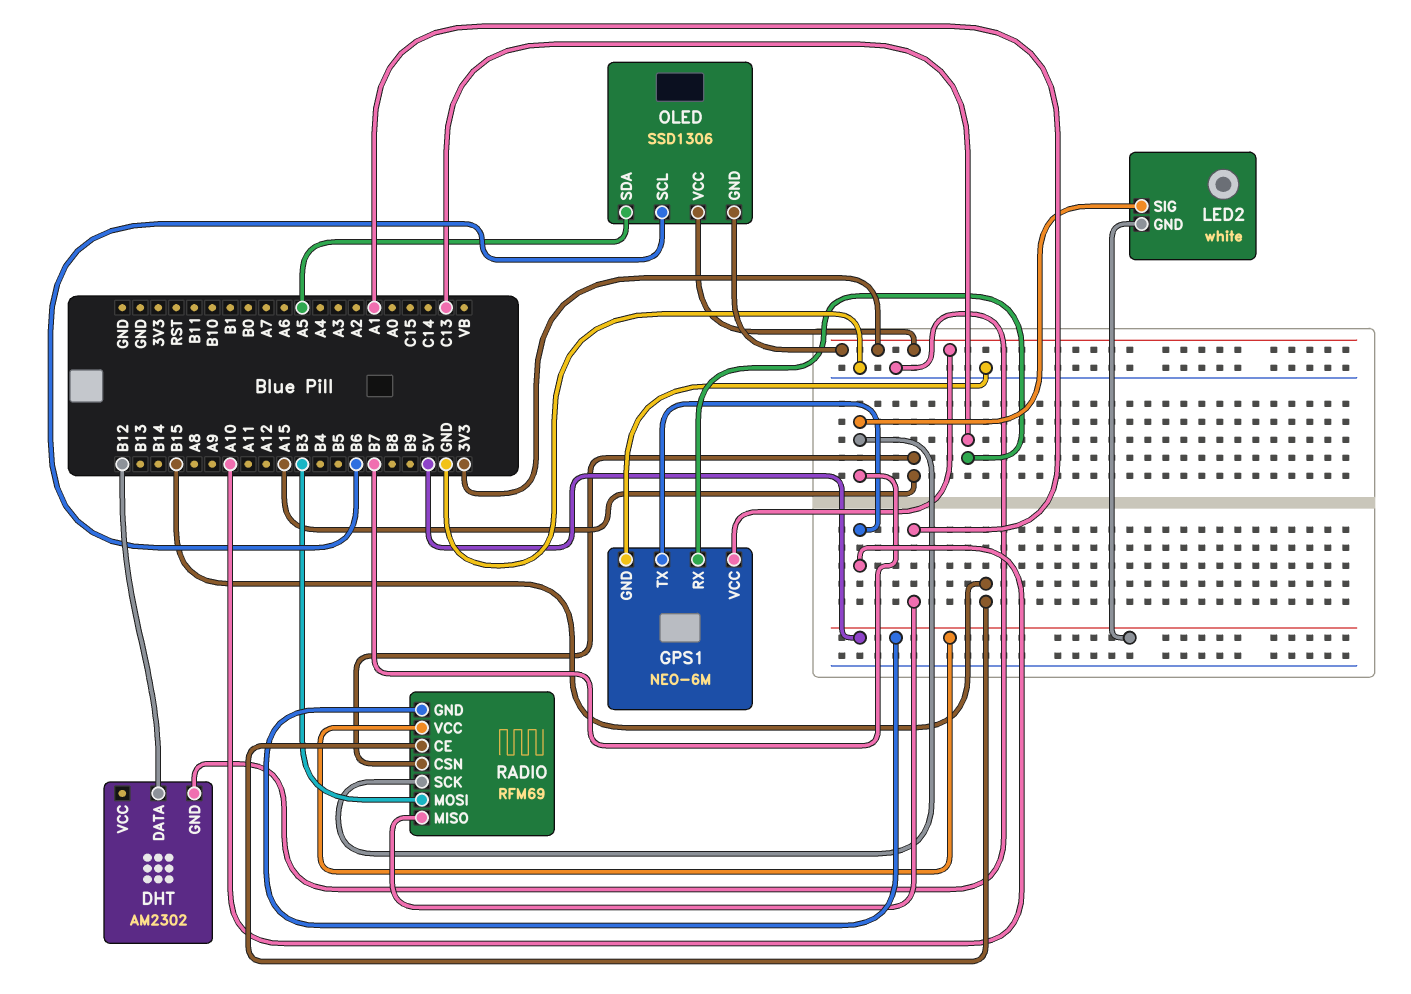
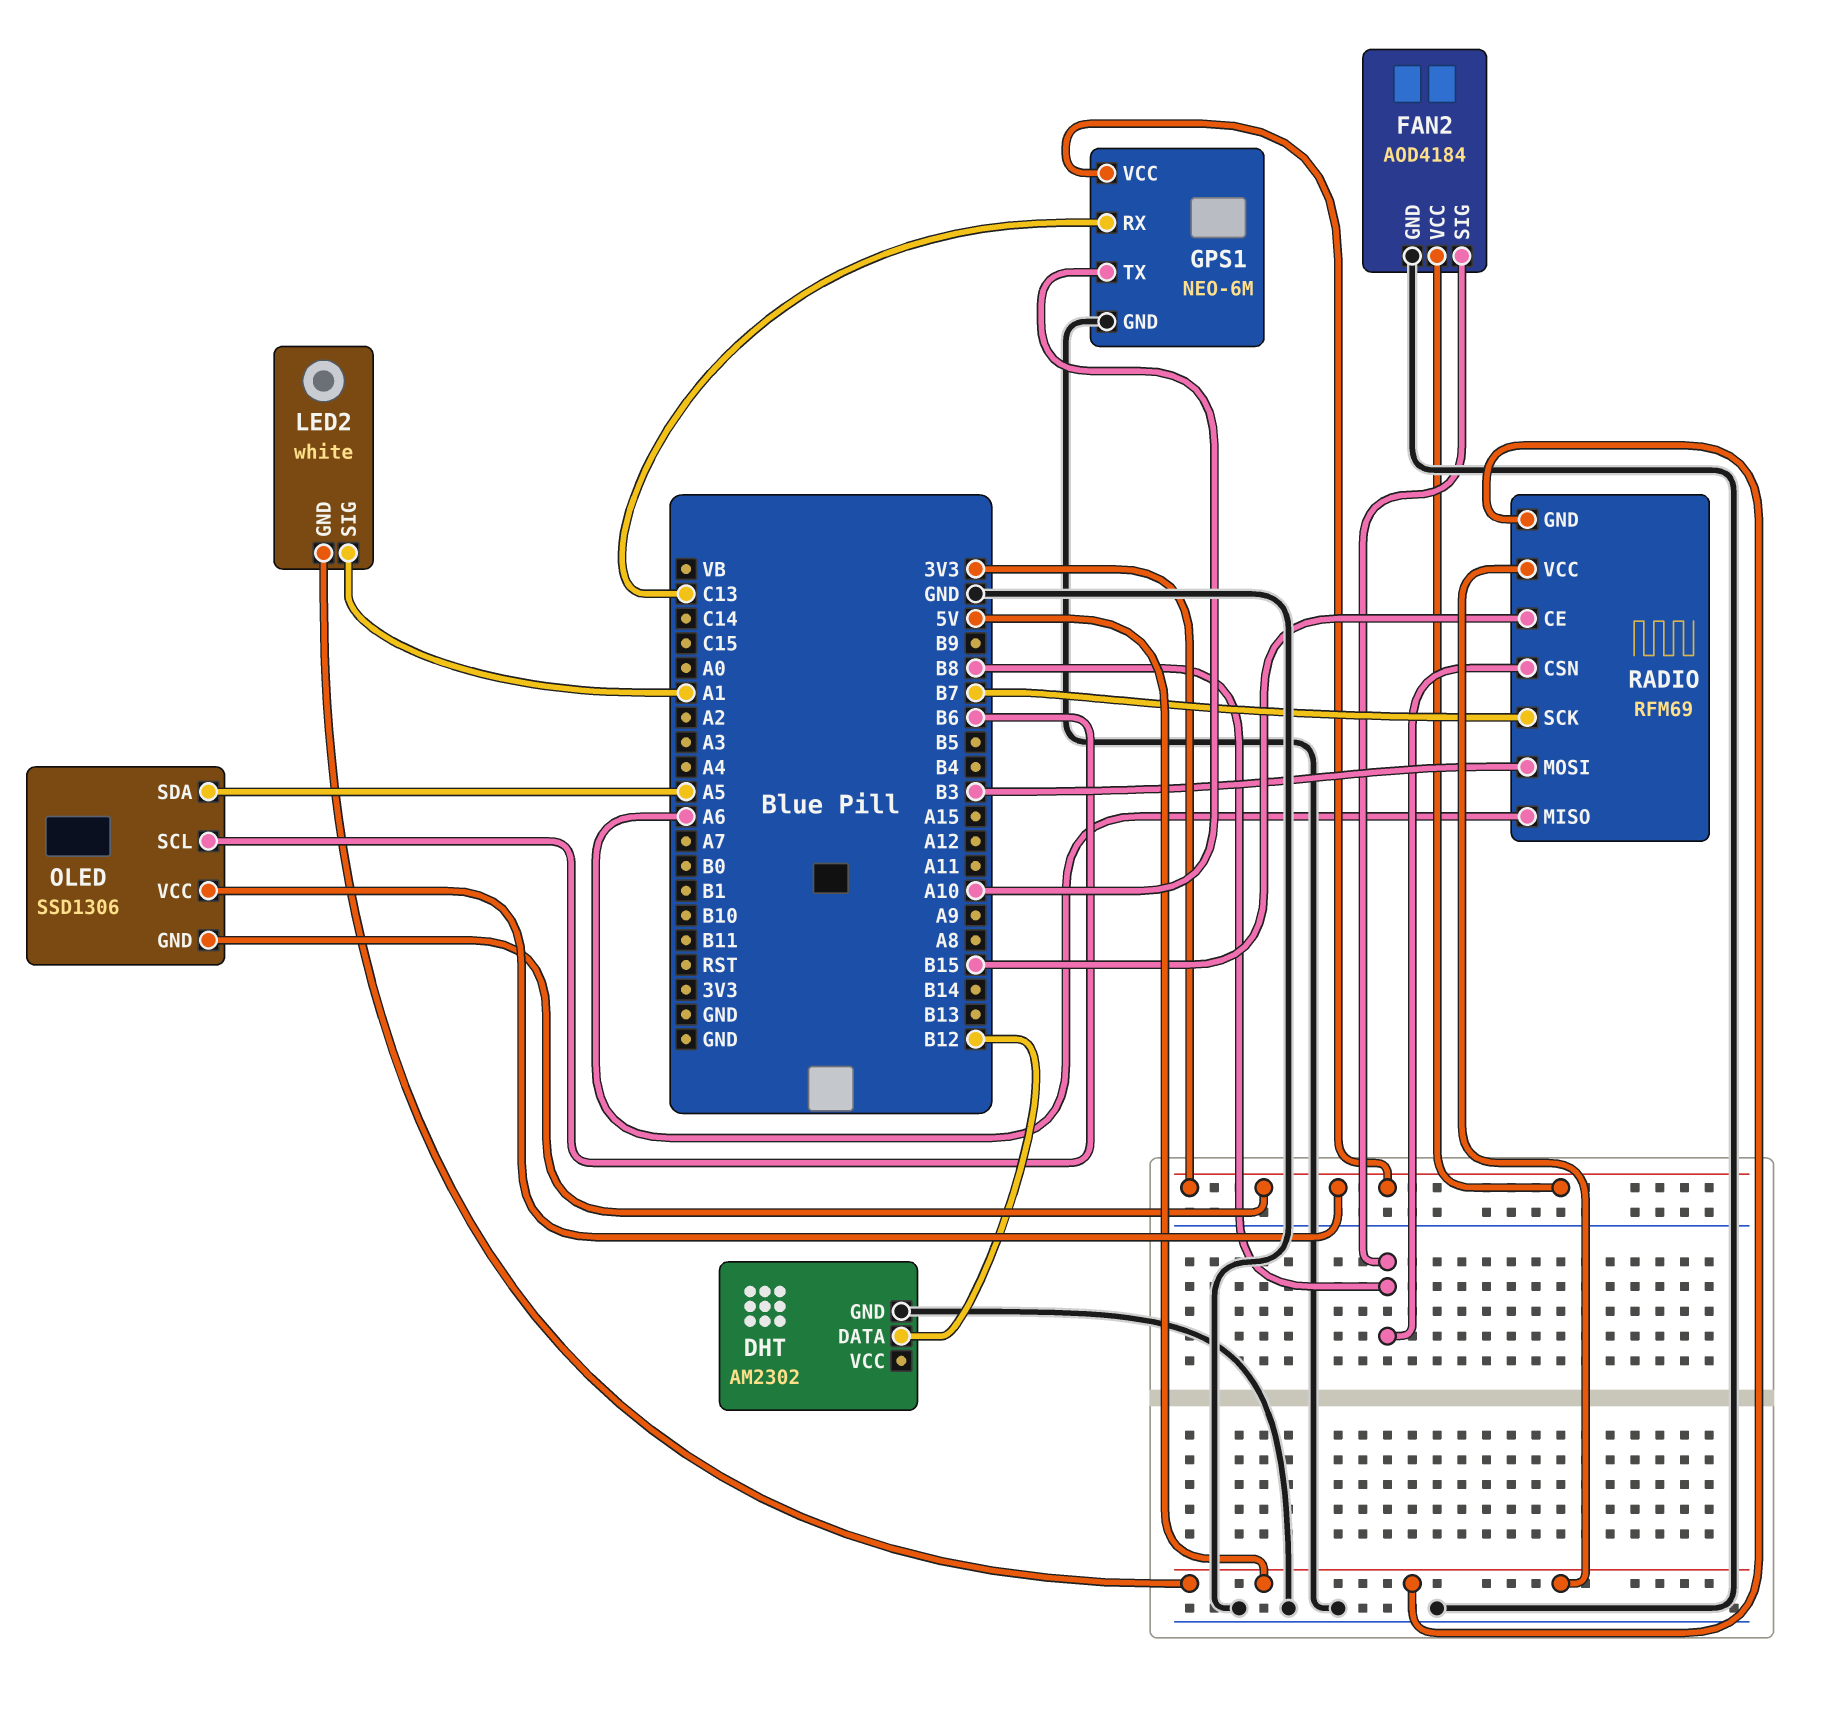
FAN2: none -> AOD4184
FAN2 pin GND: none -> GND
FAN2 pin SIG: none -> B8
FAN2 pin VCC: none -> 3V3
LED2 pin SIG: B7 -> A1
RADIO pin CSN: A15 -> B8
RADIO pin MISO: A1 -> A6

